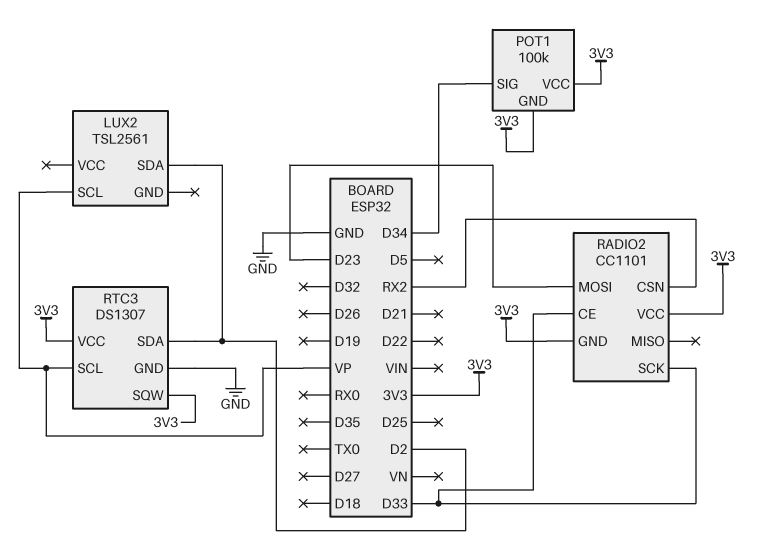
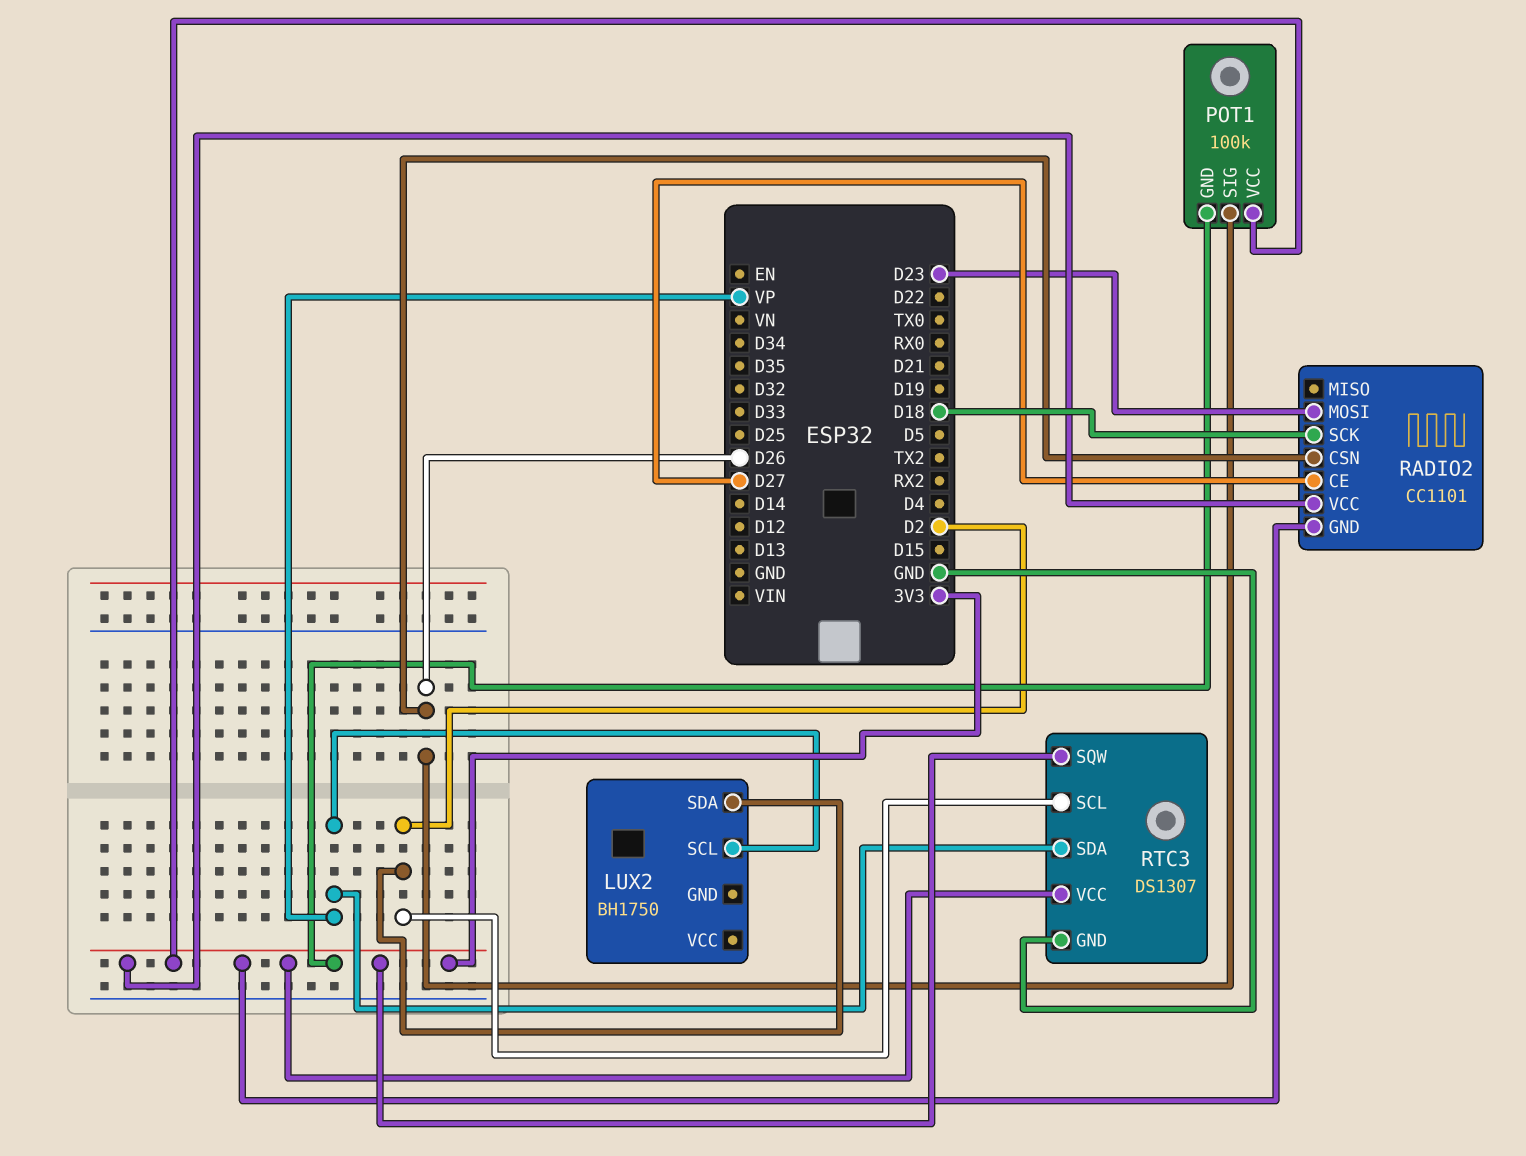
LUX2: TSL2561 -> BH1750
POT1 pin SIG: D34 -> D26
RADIO2 pin CE: D33 -> D27
RADIO2 pin CSN: RX2 -> D26
RADIO2 pin SCK: D33 -> D18
RTC3 pin SCL: VP -> D2
RTC3 pin SDA: D2 -> VP

